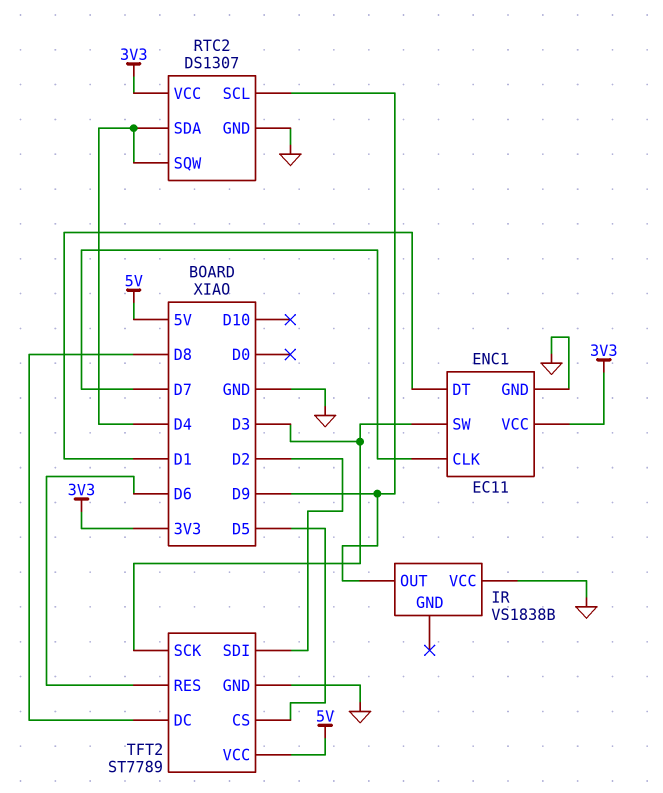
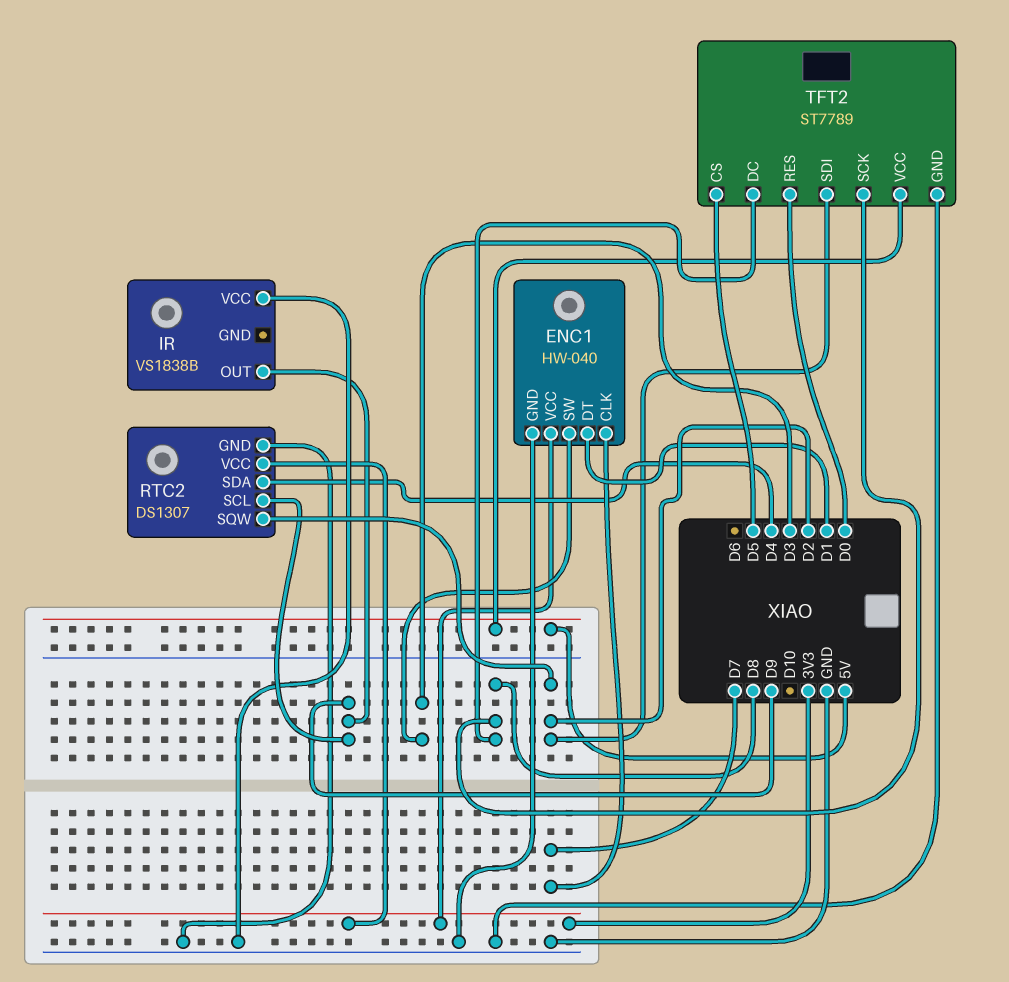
ENC1: EC11 -> HW-040
RTC2 pin SQW: D4 -> D2
TFT2 pin RES: D6 -> D0
TFT2 pin SCK: D3 -> D8

